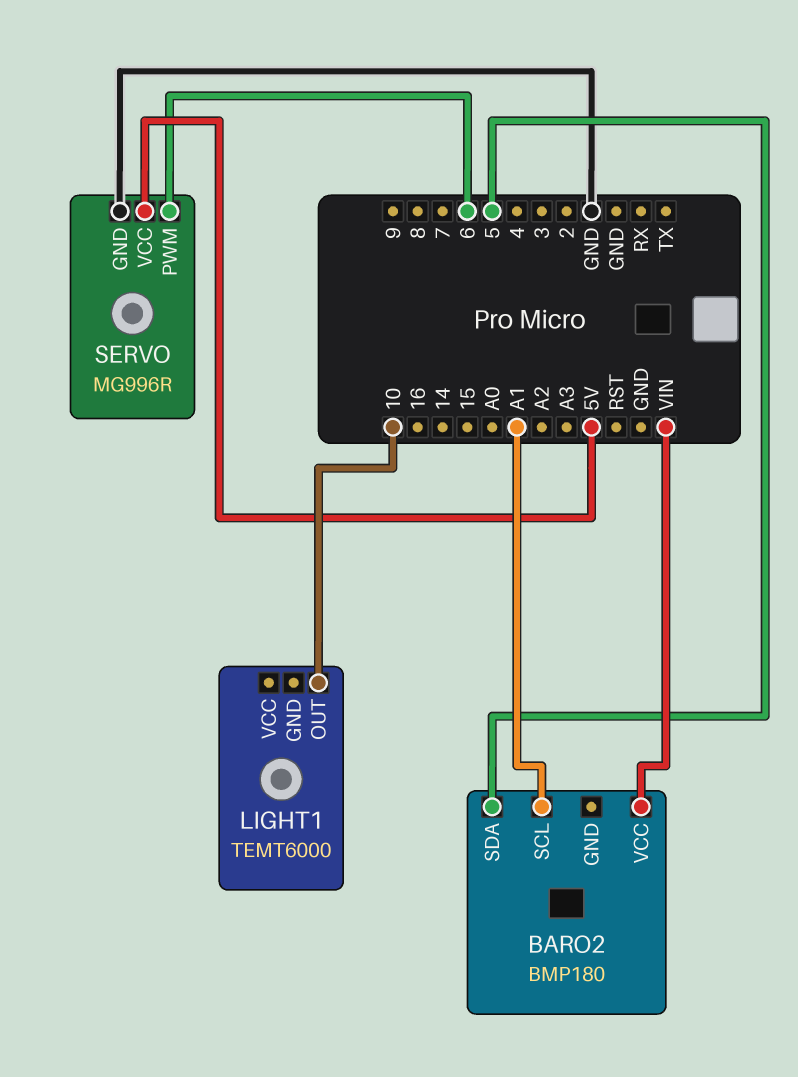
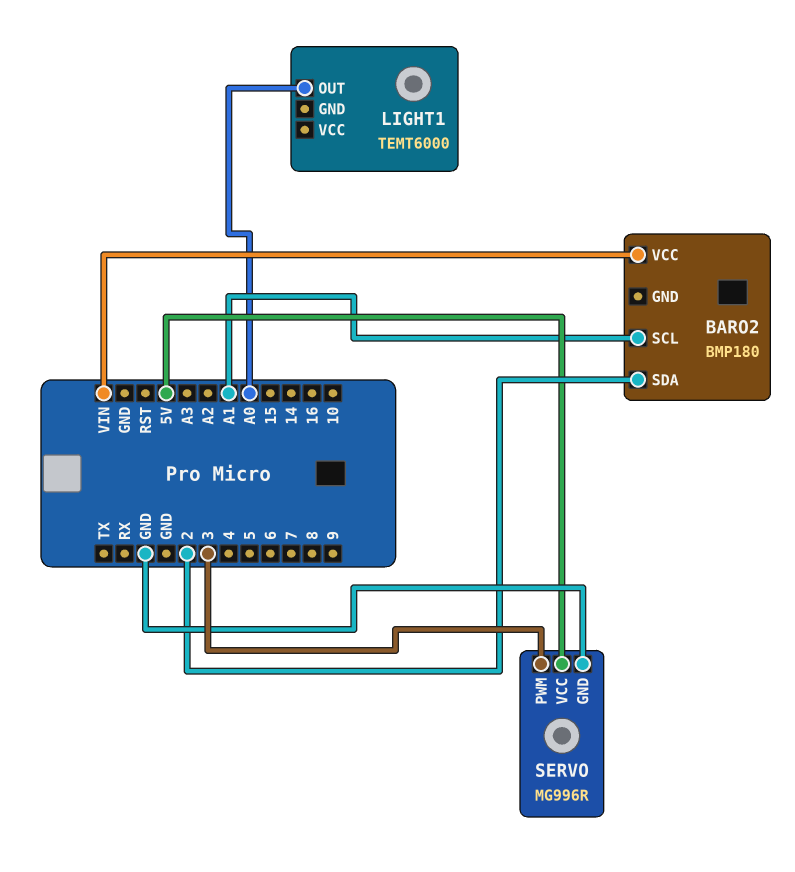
BARO2 pin SDA: 5 -> 2
LIGHT1 pin OUT: 10 -> A0
SERVO pin PWM: 6 -> 3

